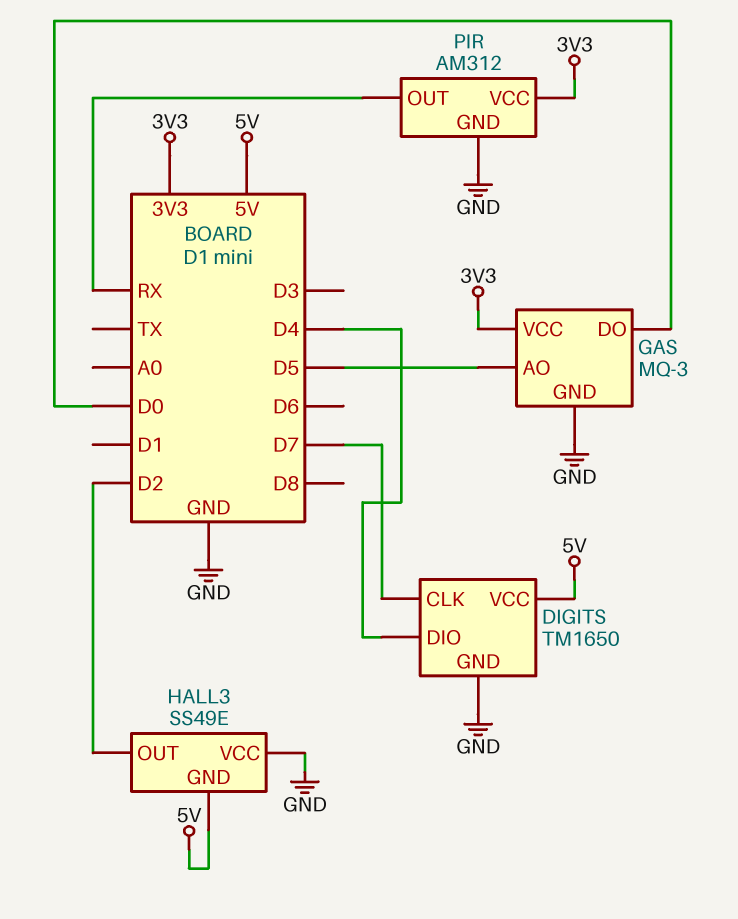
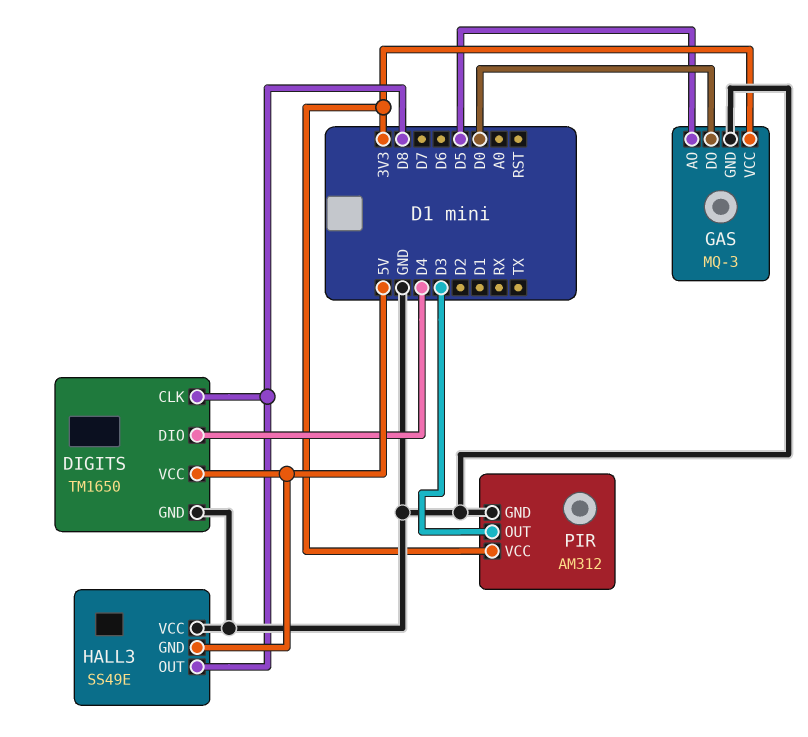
DIGITS pin CLK: D7 -> D8
HALL3 pin OUT: D2 -> D8
PIR pin OUT: RX -> D3

